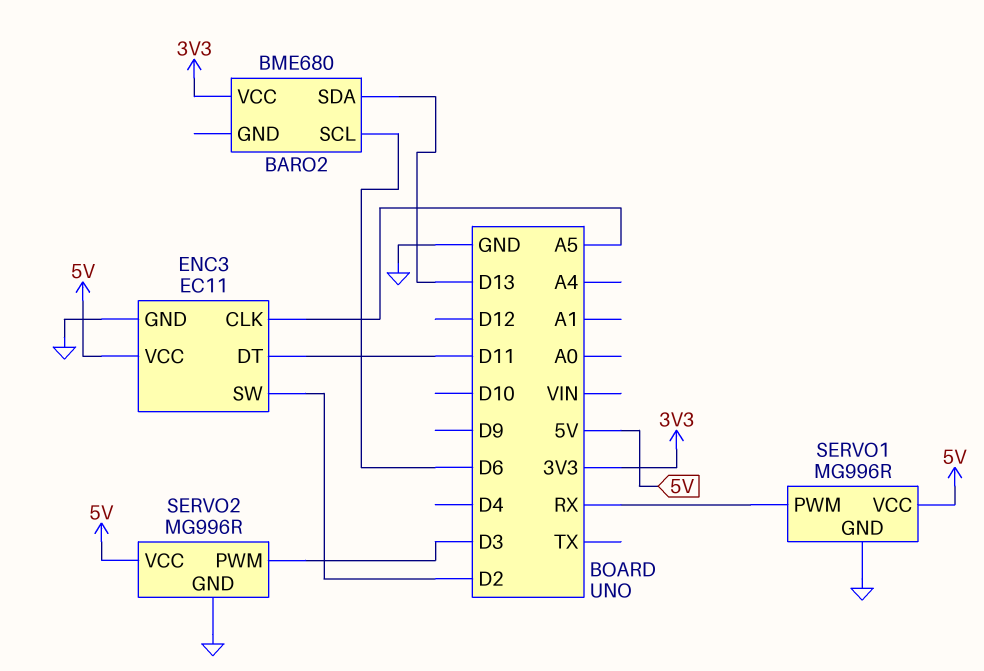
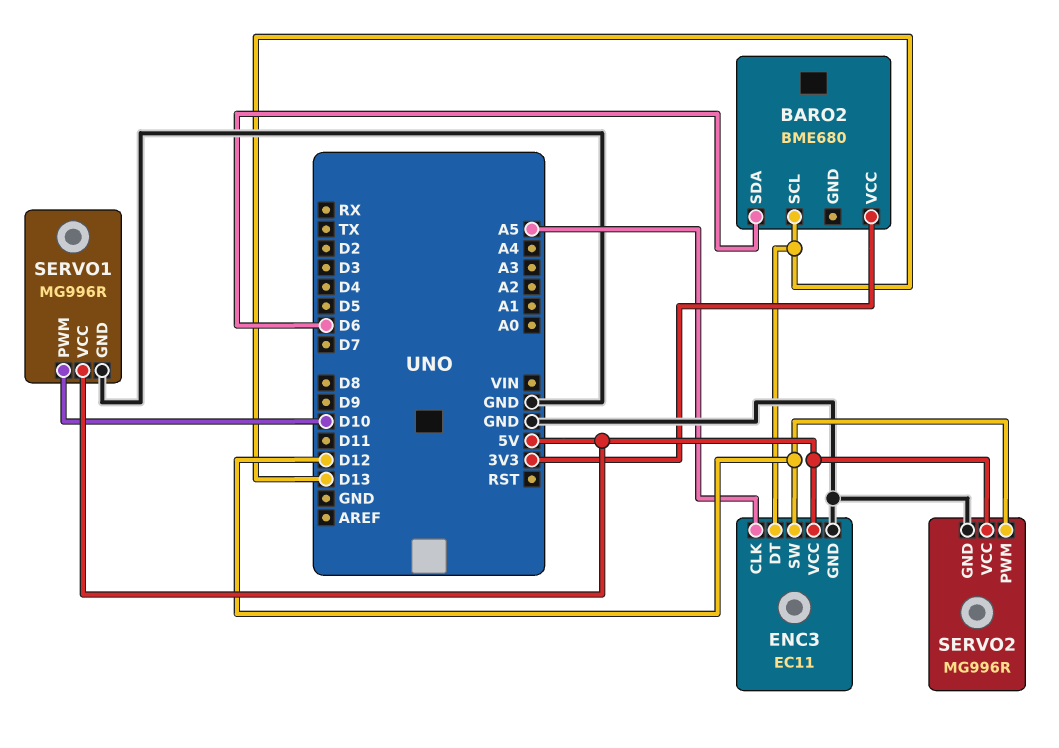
BARO2 pin SCL: D6 -> D13
BARO2 pin SDA: D13 -> D6
ENC3 pin DT: D11 -> D13
ENC3 pin SW: D2 -> D12
SERVO1 pin PWM: RX -> D10
SERVO2 pin PWM: D3 -> D12

